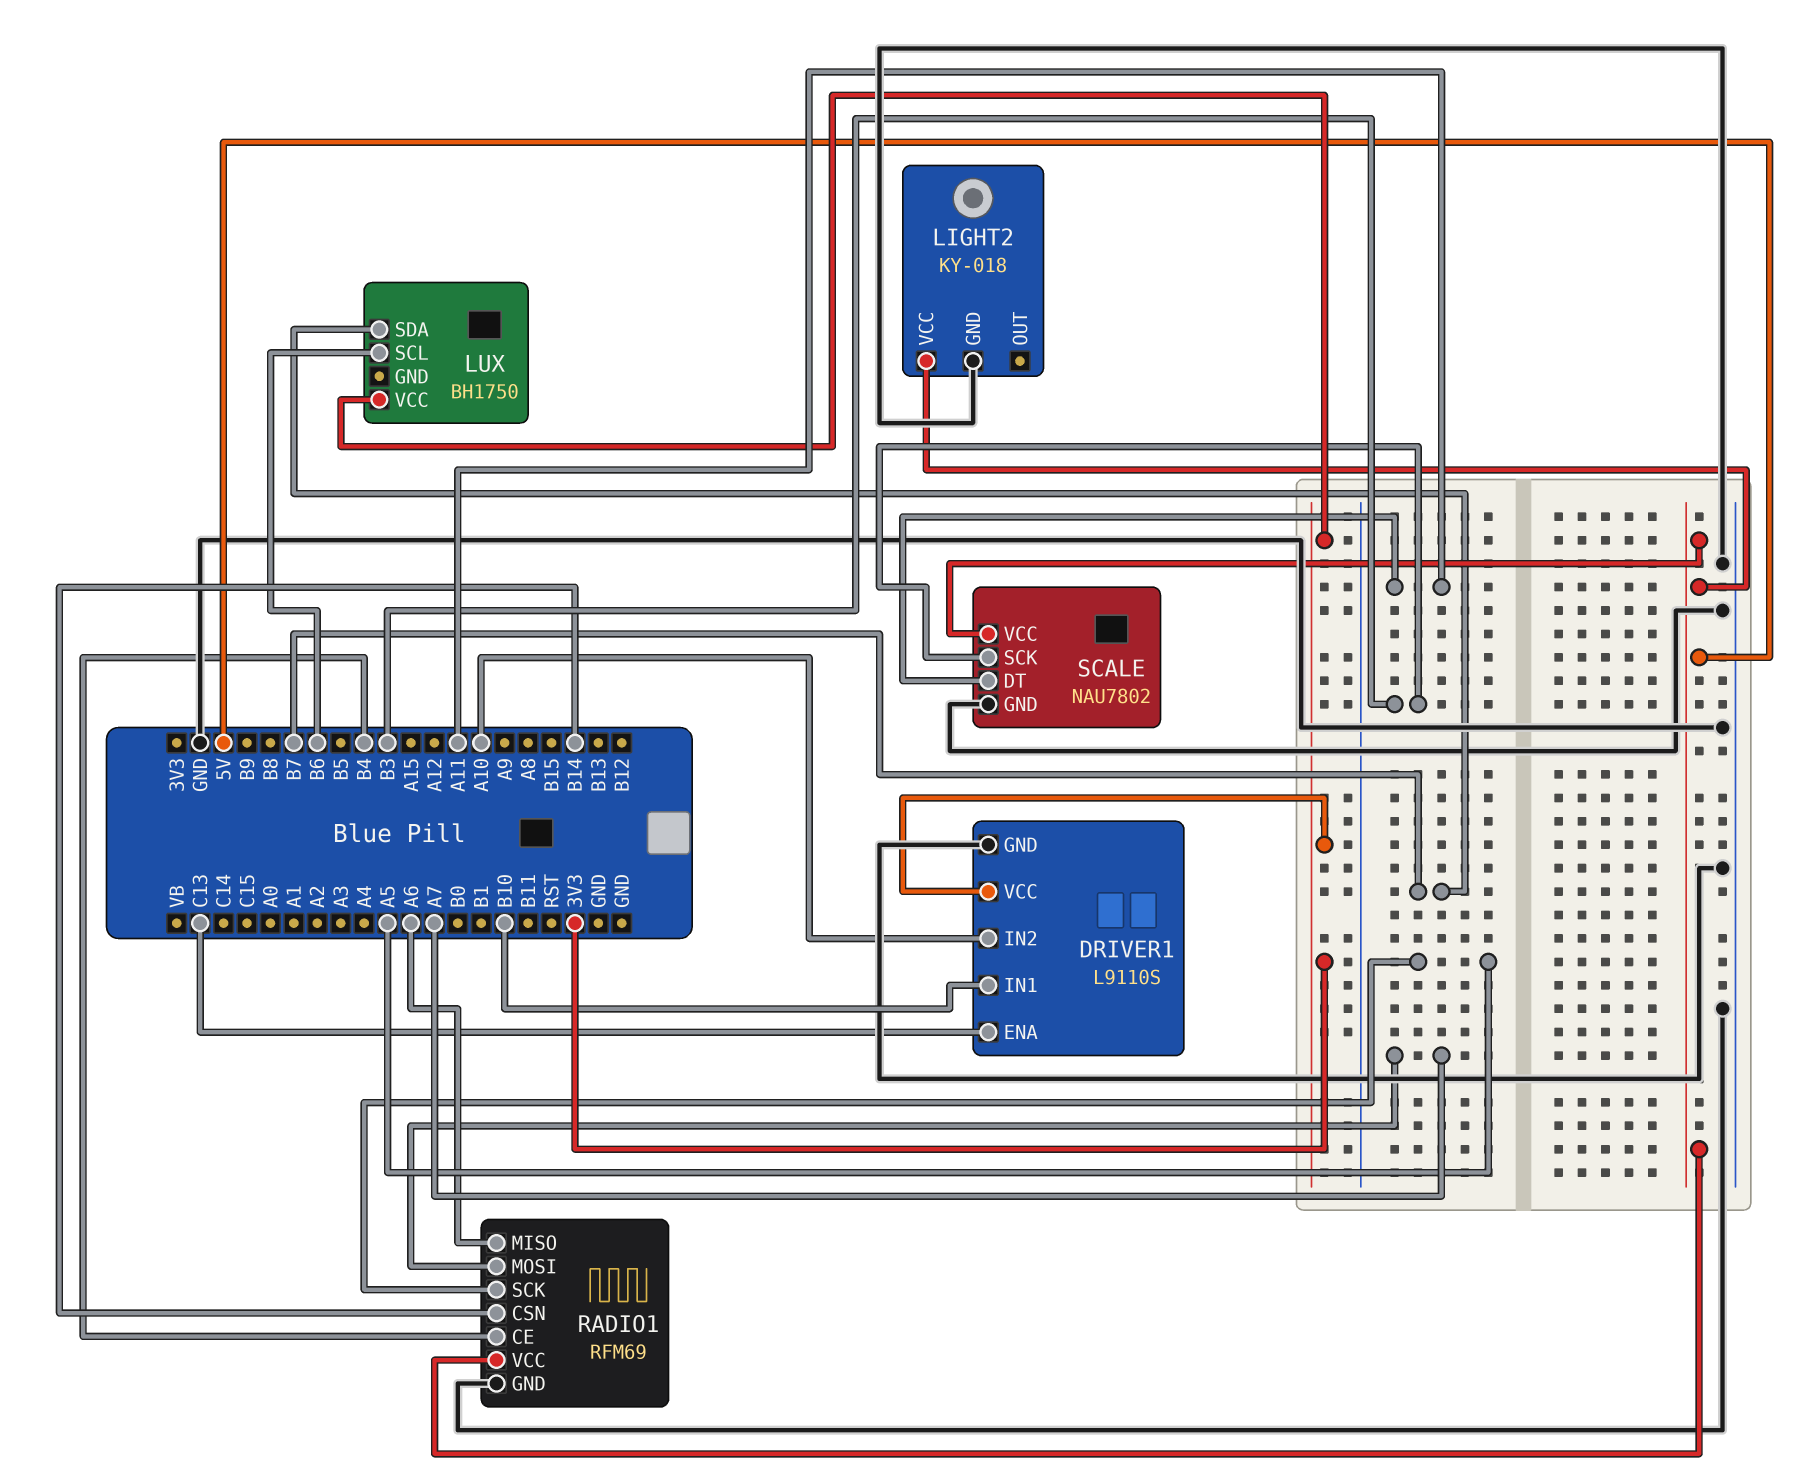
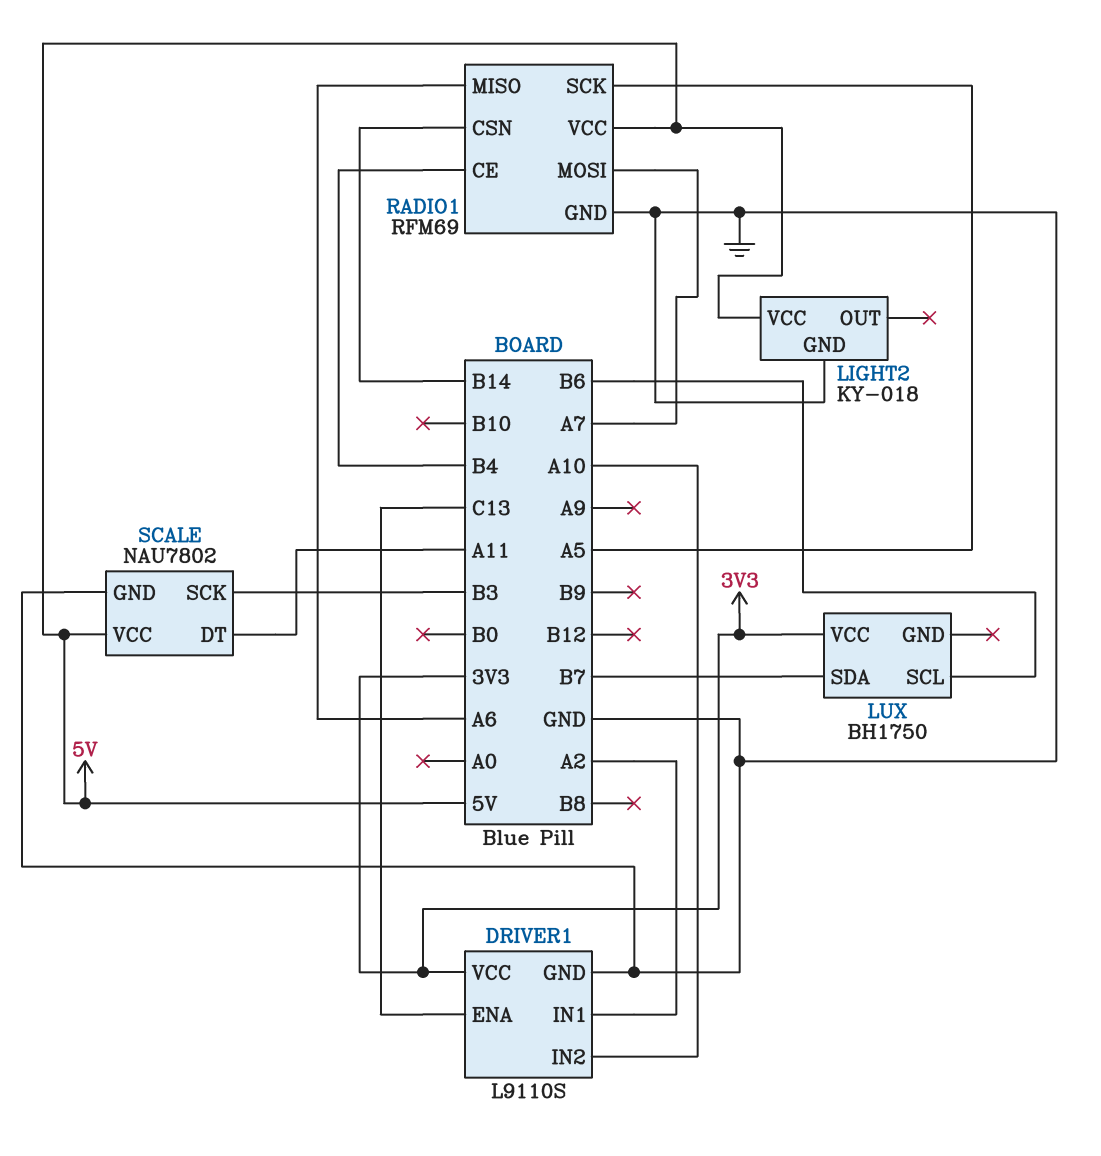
DRIVER1 pin IN1: B10 -> A2

